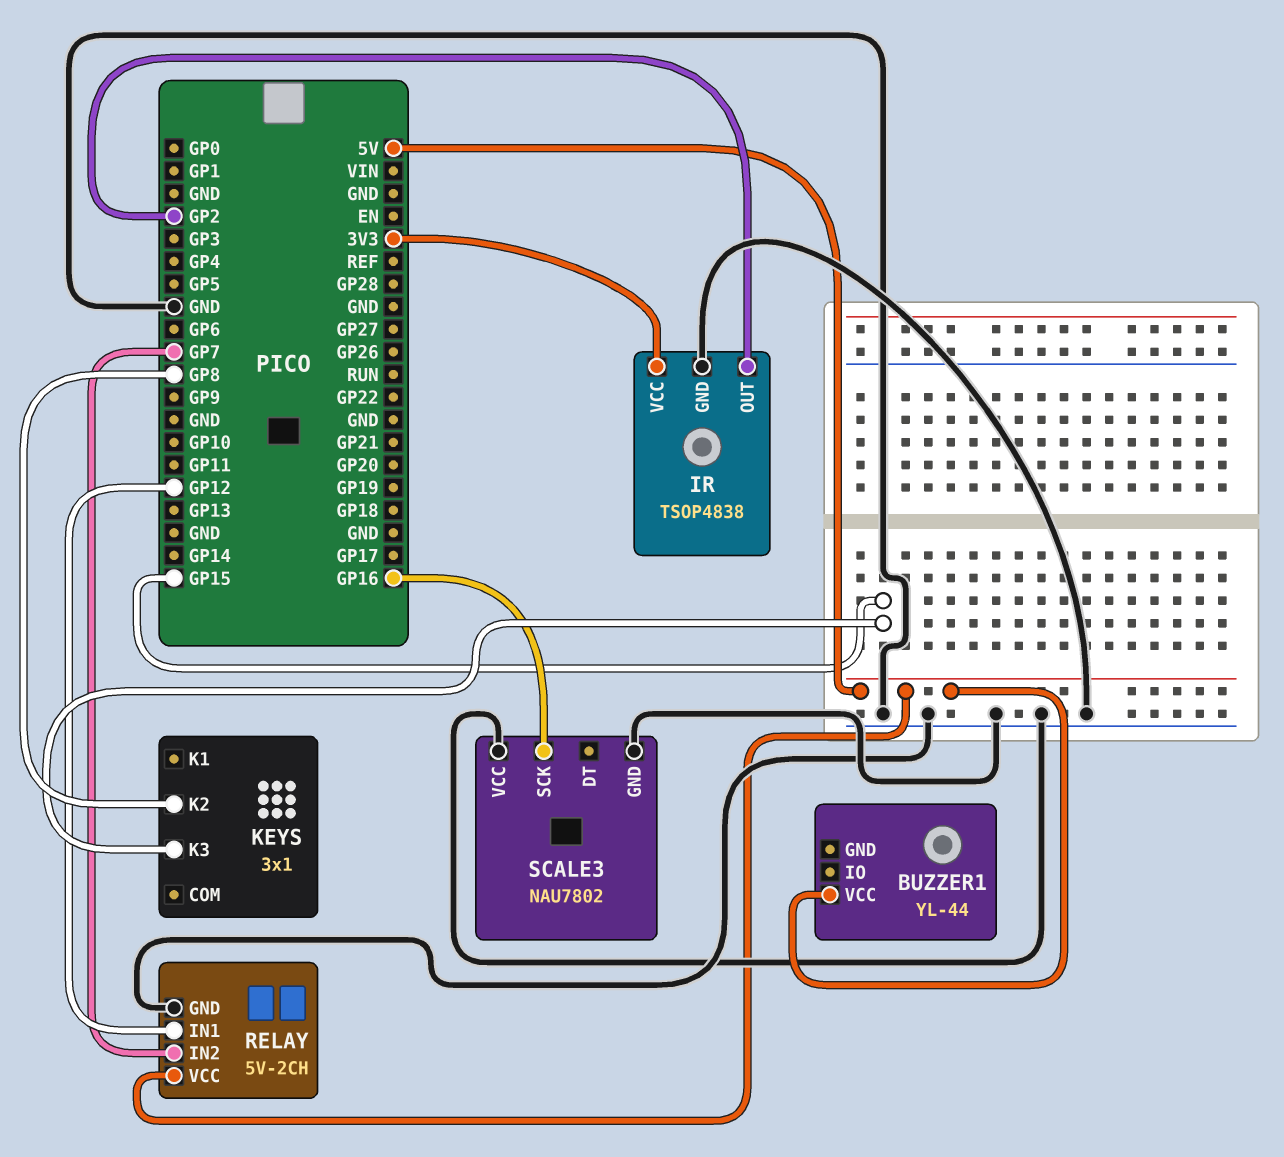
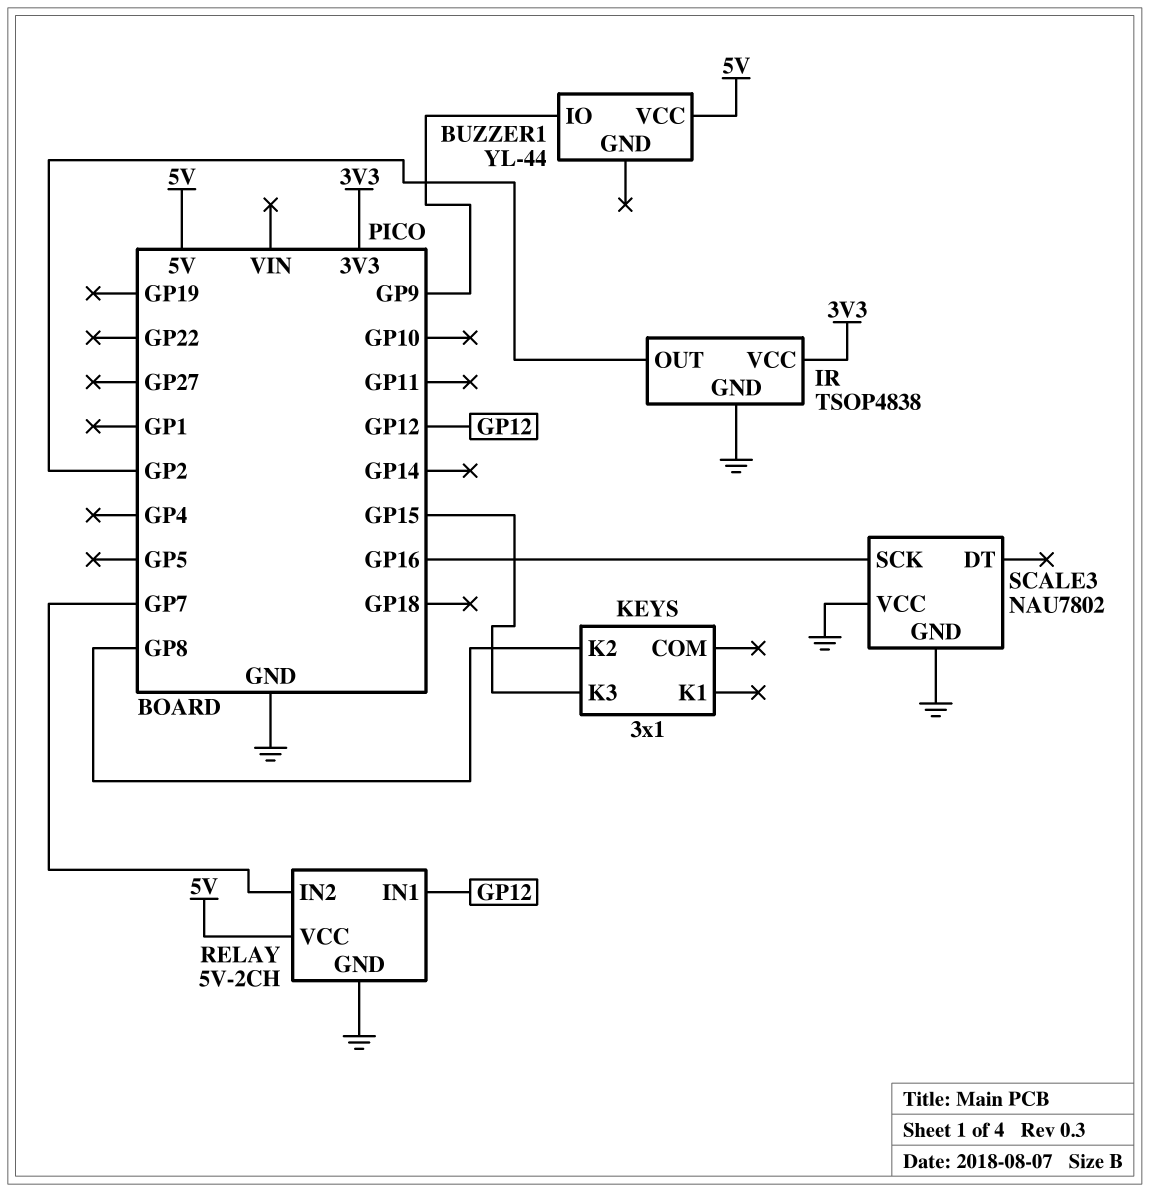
BUZZER1 pin IO: none -> GP9

